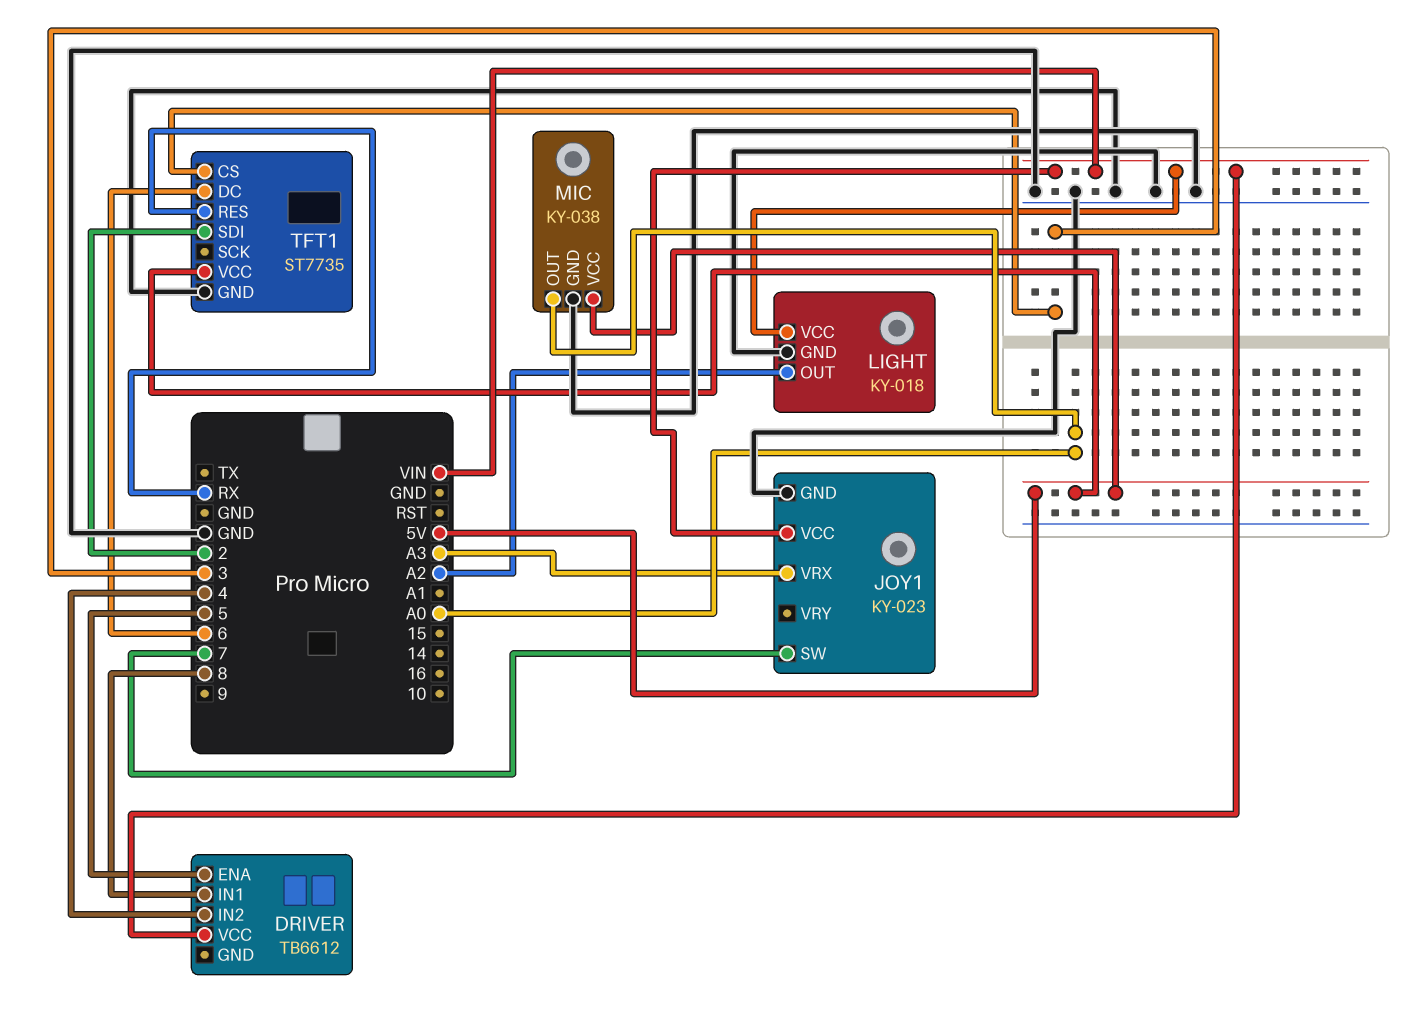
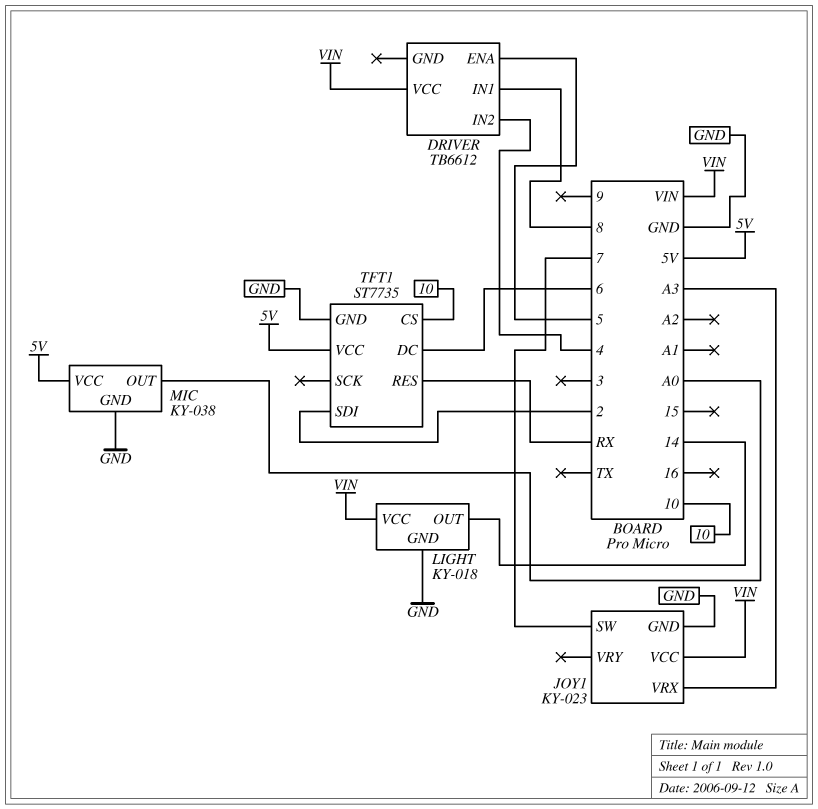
LIGHT pin OUT: A2 -> 14
TFT1 pin CS: 3 -> 10

